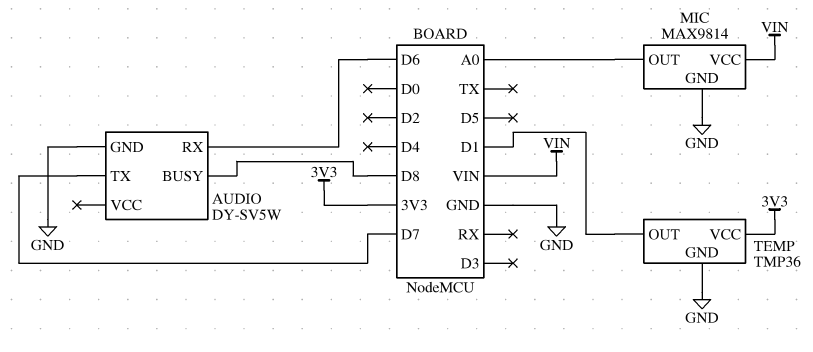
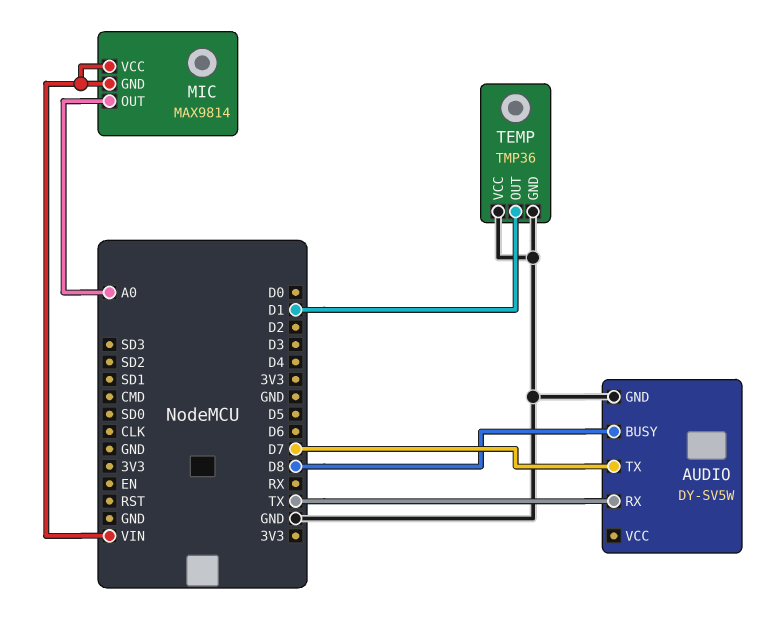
AUDIO pin RX: D6 -> TX
MIC pin GND: GND -> VIN
TEMP pin VCC: 3V3 -> GND

